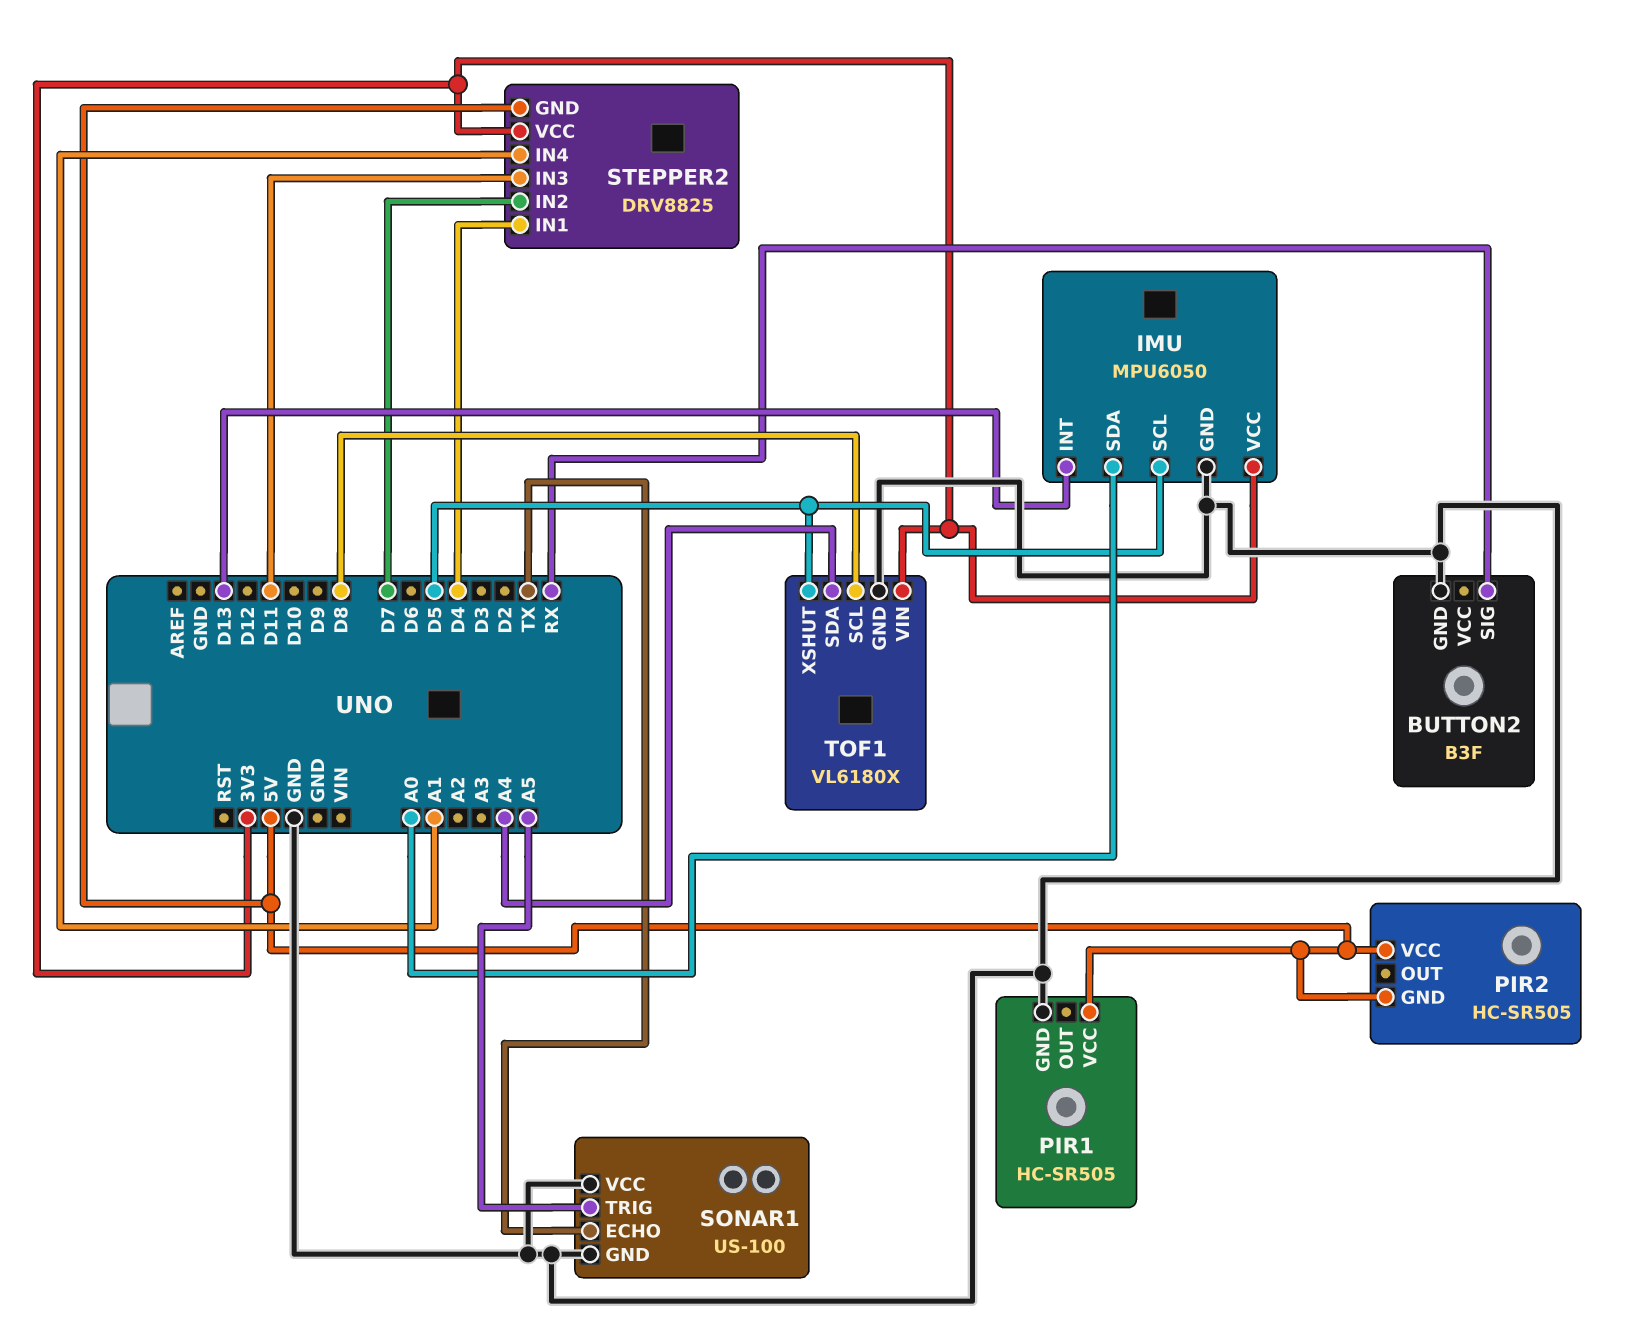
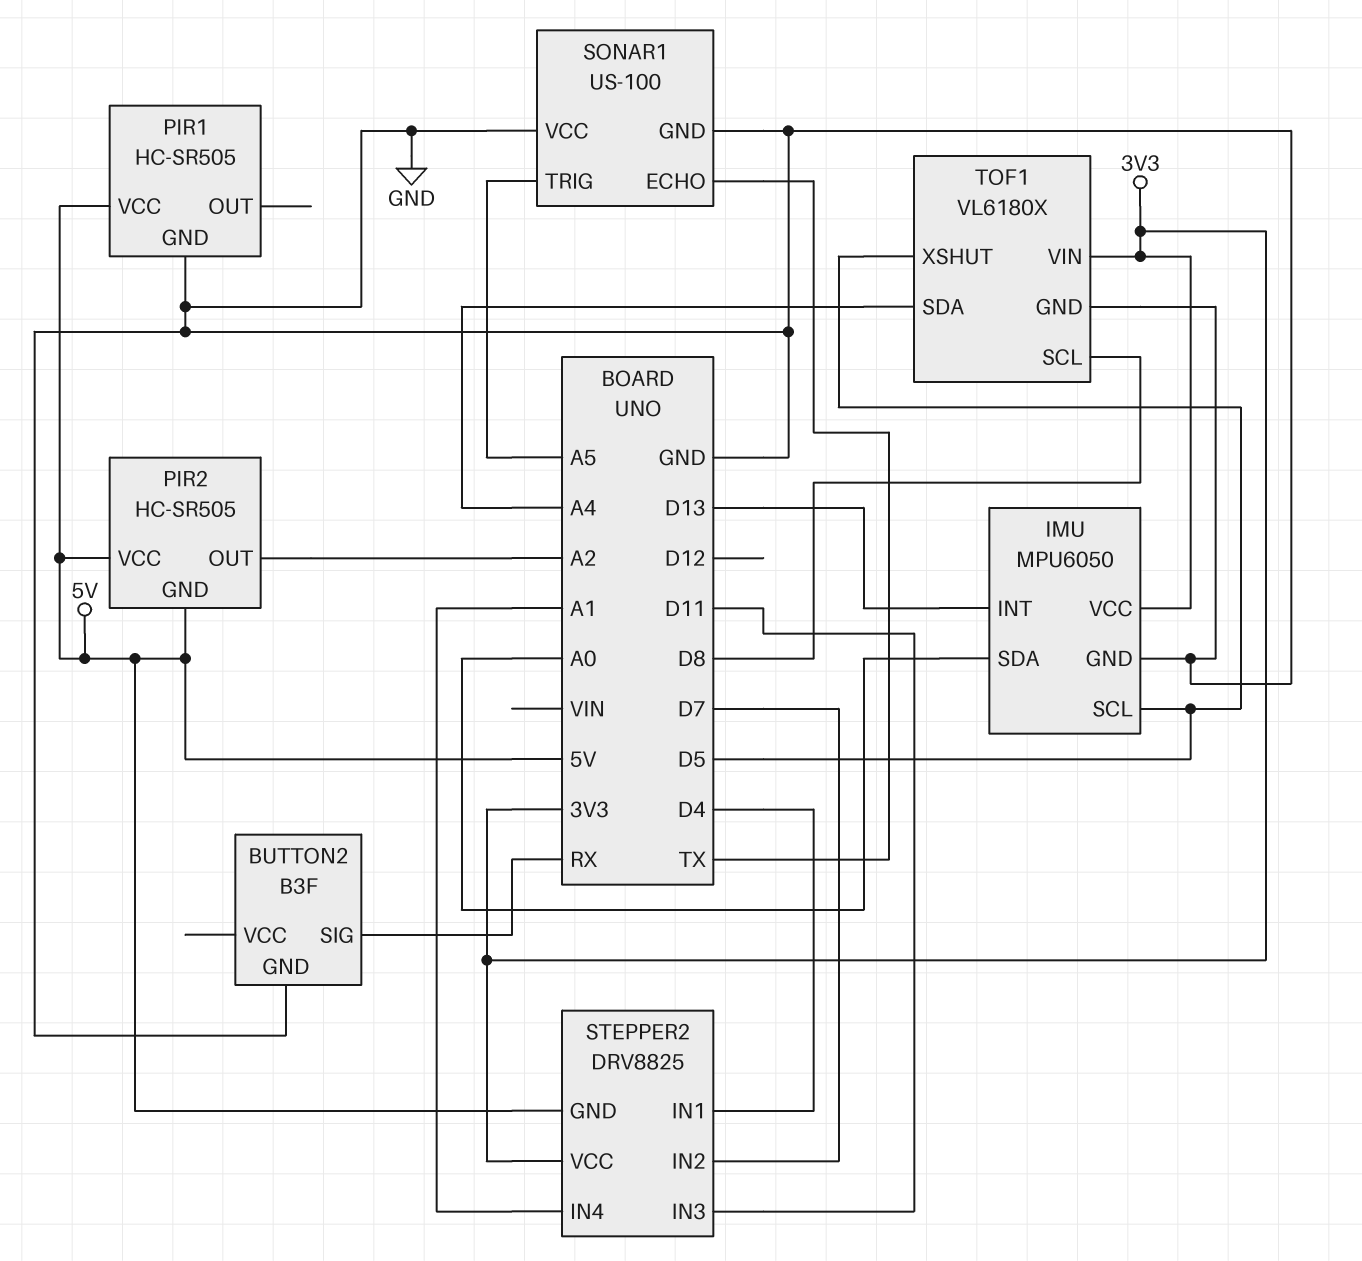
PIR2 pin OUT: none -> A2

